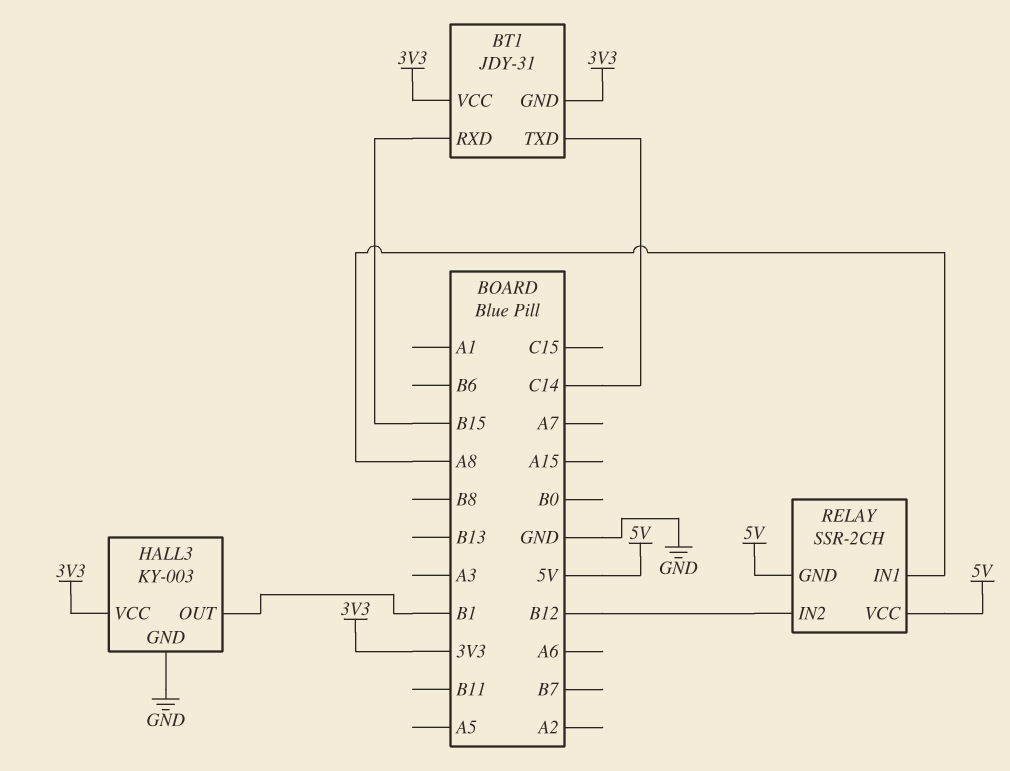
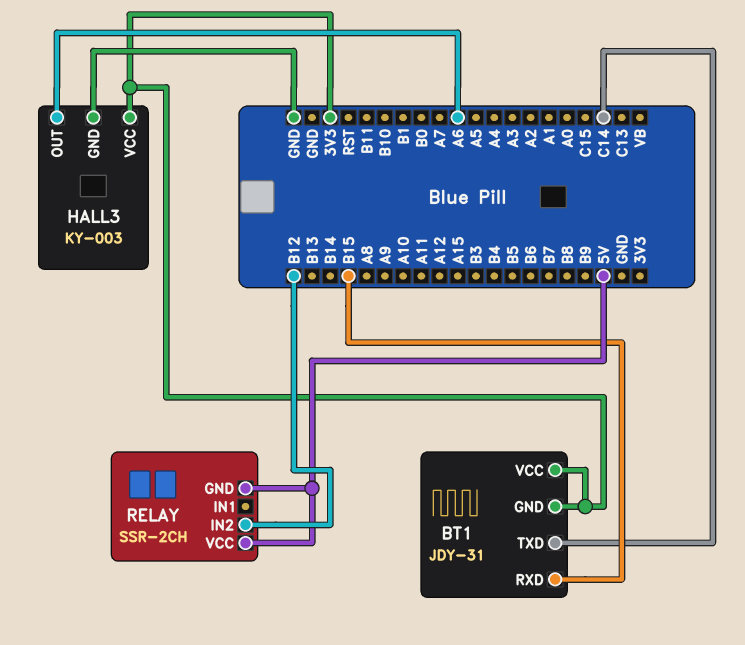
HALL3 pin OUT: B1 -> A6
RELAY pin IN1: A8 -> none

